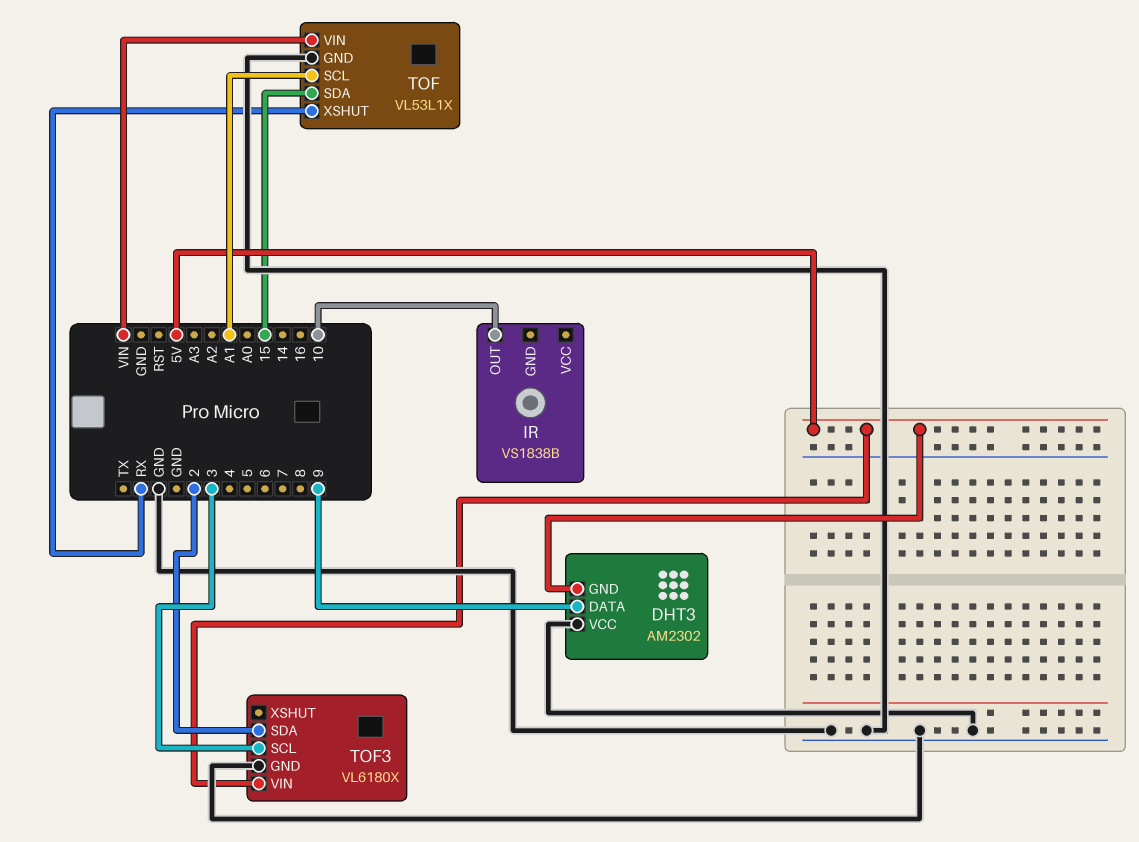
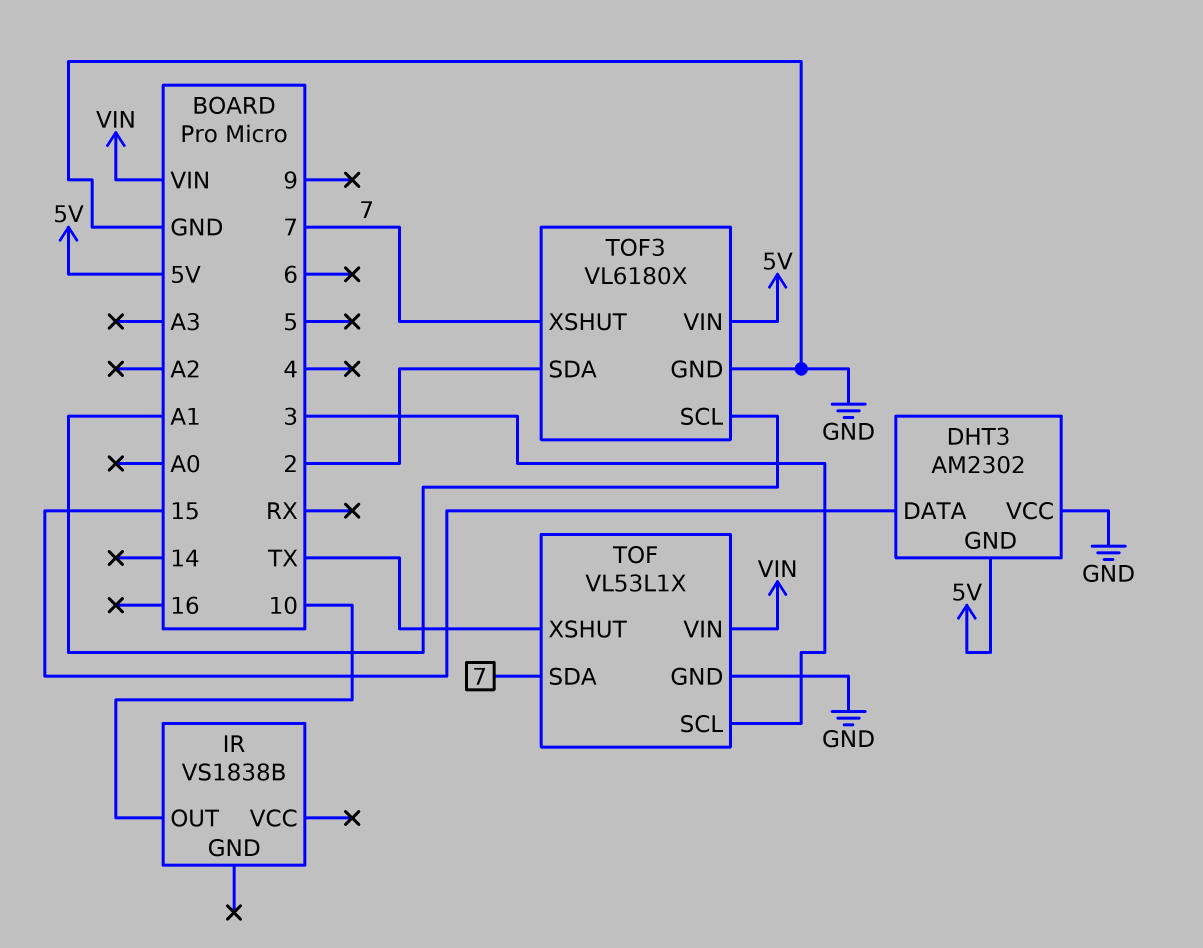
DHT3 pin DATA: 9 -> 15
TOF pin SCL: A1 -> 3
TOF pin SDA: 15 -> 7
TOF pin XSHUT: RX -> TX
TOF3 pin SCL: 3 -> A1
TOF3 pin XSHUT: none -> 7

